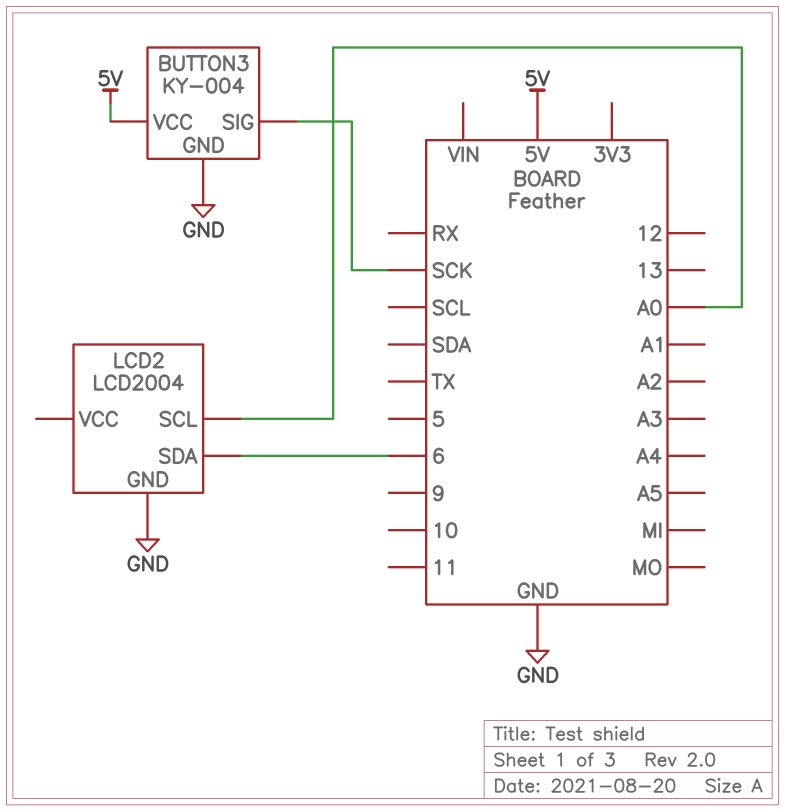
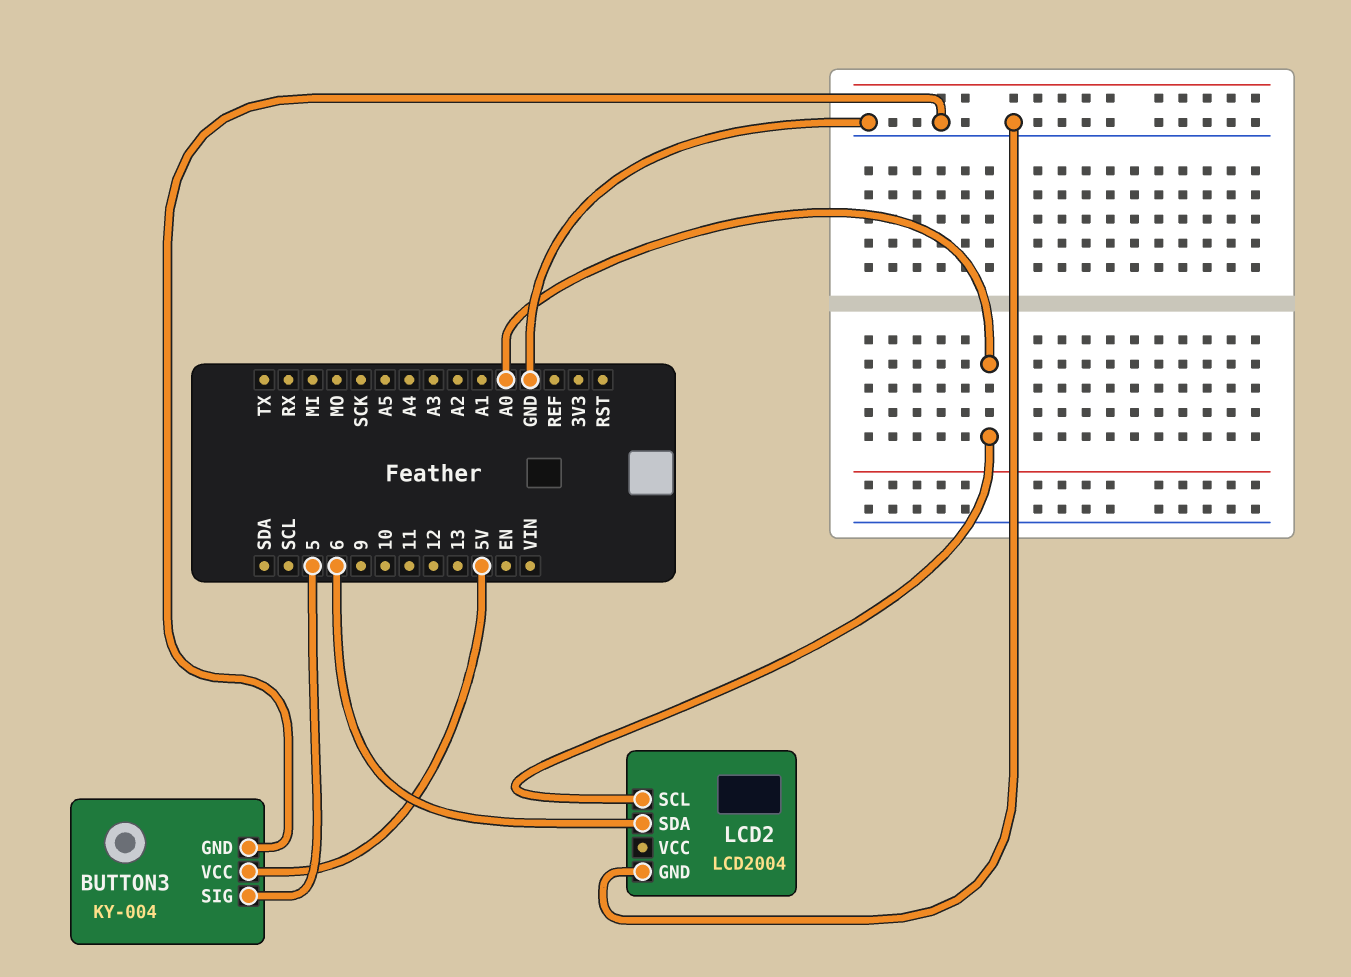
BUTTON3 pin SIG: SCK -> 5

